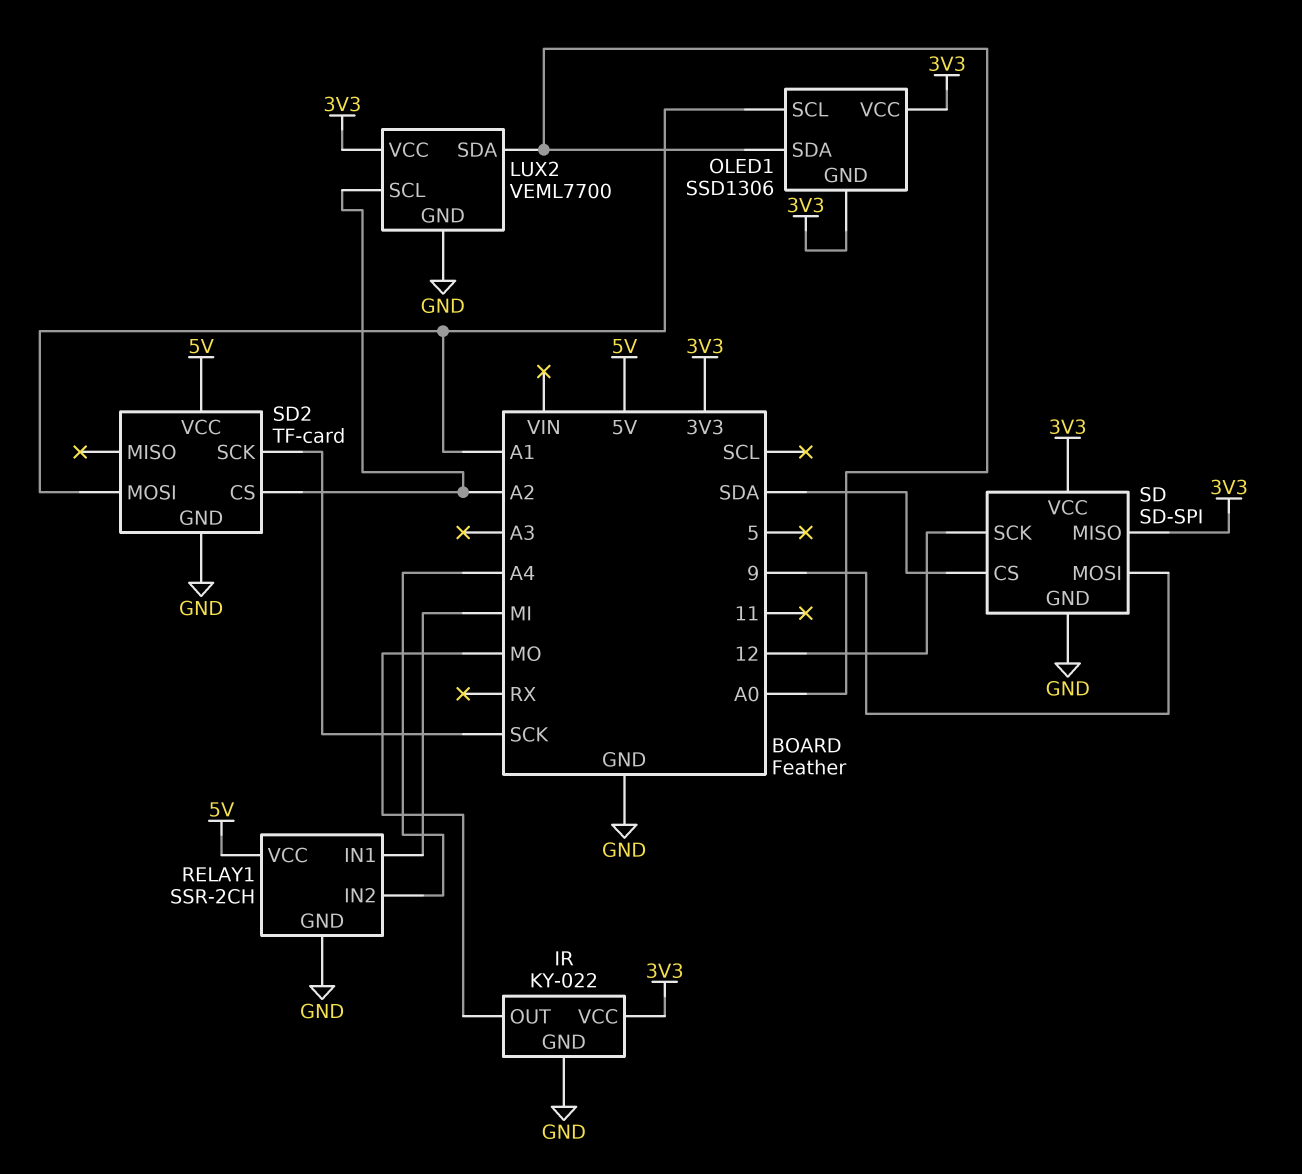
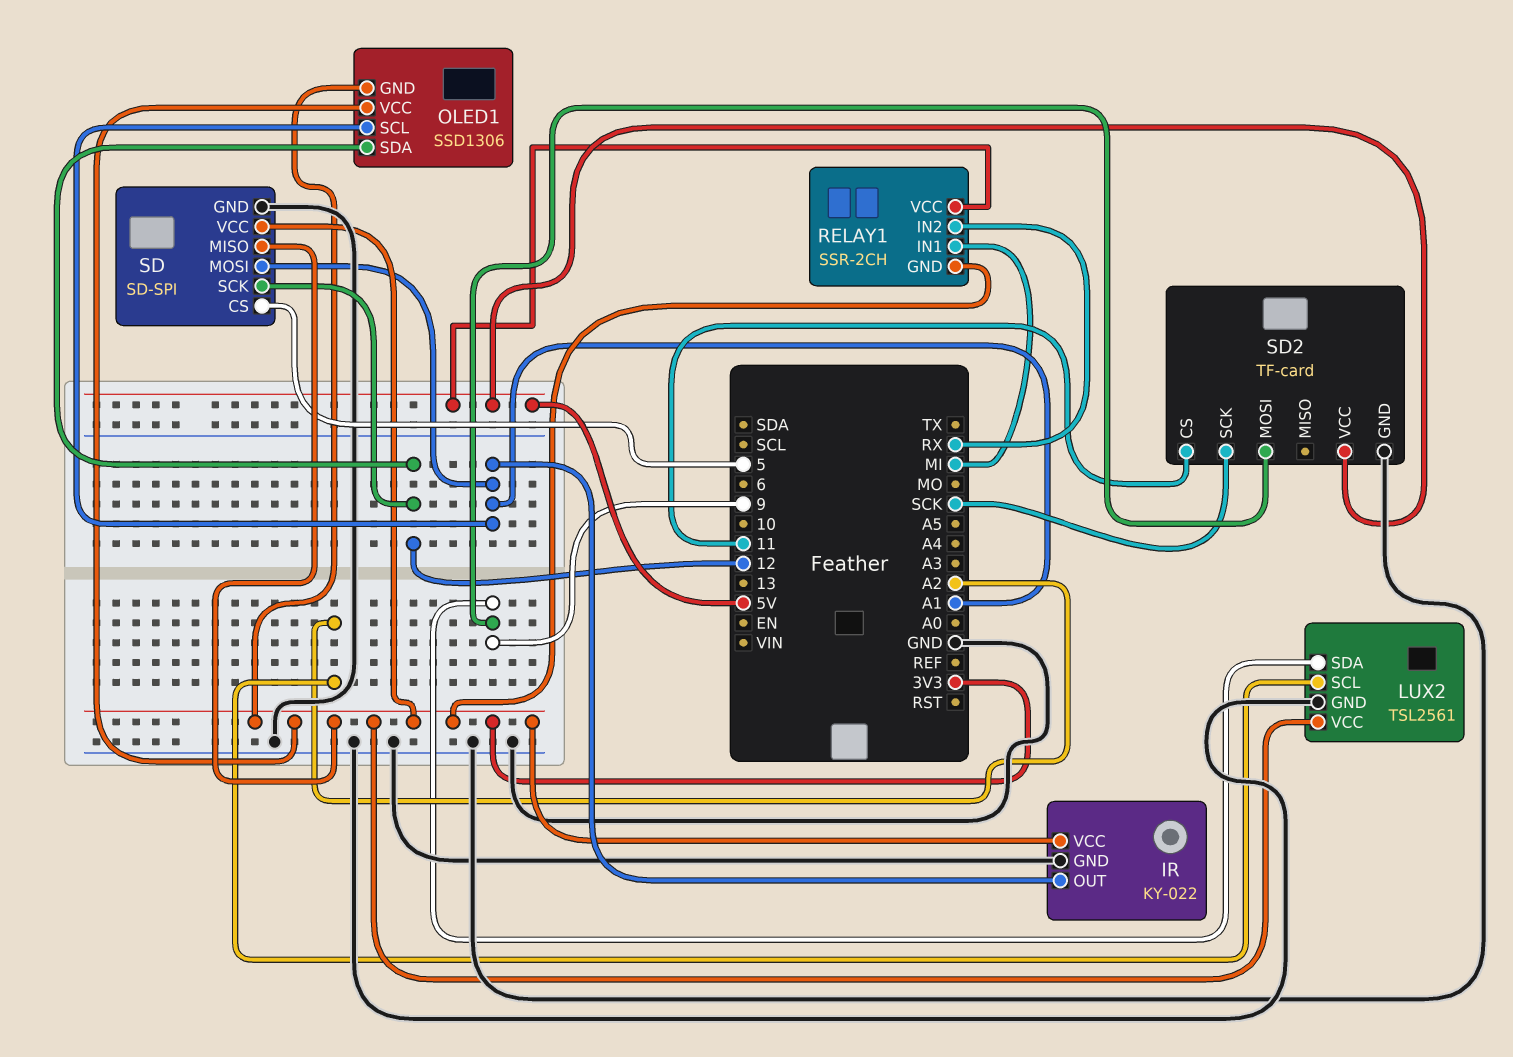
IR pin OUT: MO -> A1
LUX2: VEML7700 -> TSL2561
LUX2 pin SDA: A0 -> 9
OLED1 pin SDA: A0 -> 12
RELAY1 pin GND: GND -> 3V3
RELAY1 pin IN2: A4 -> RX
SD pin CS: SDA -> 5
SD pin MOSI: 9 -> A1
SD2 pin CS: A2 -> 11
SD2 pin MOSI: A1 -> 9

